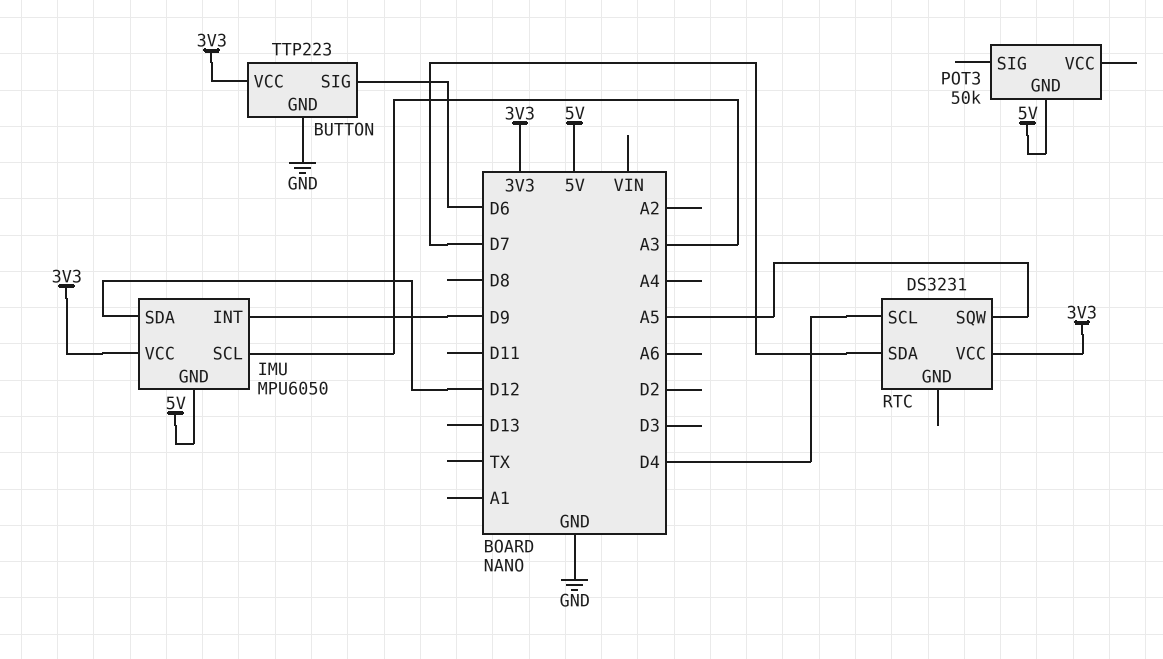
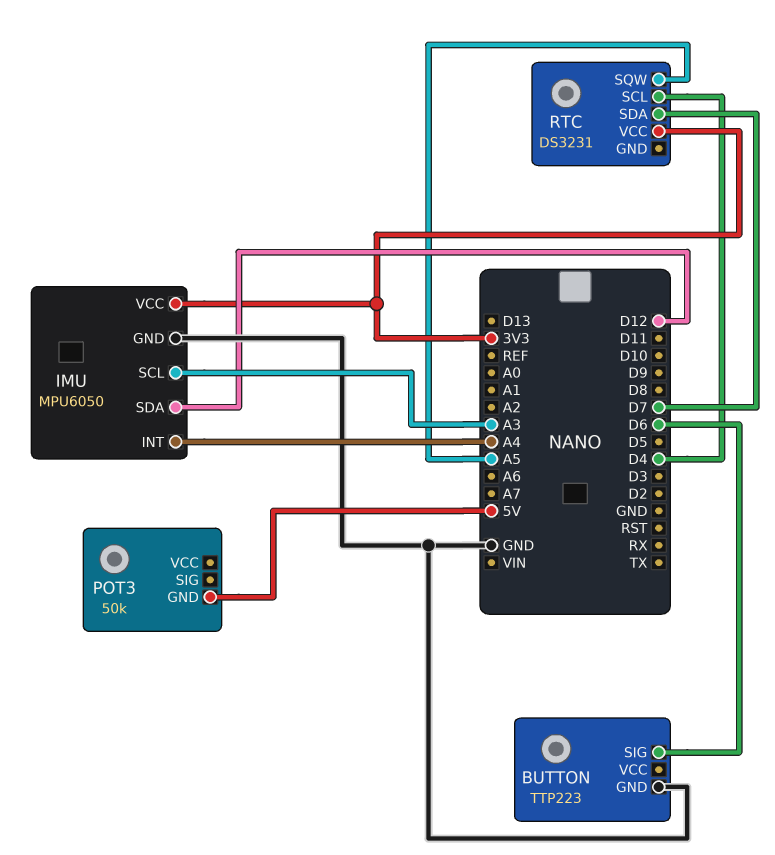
BUTTON pin VCC: 3V3 -> none
IMU pin GND: 5V -> GND
IMU pin INT: D9 -> A4

